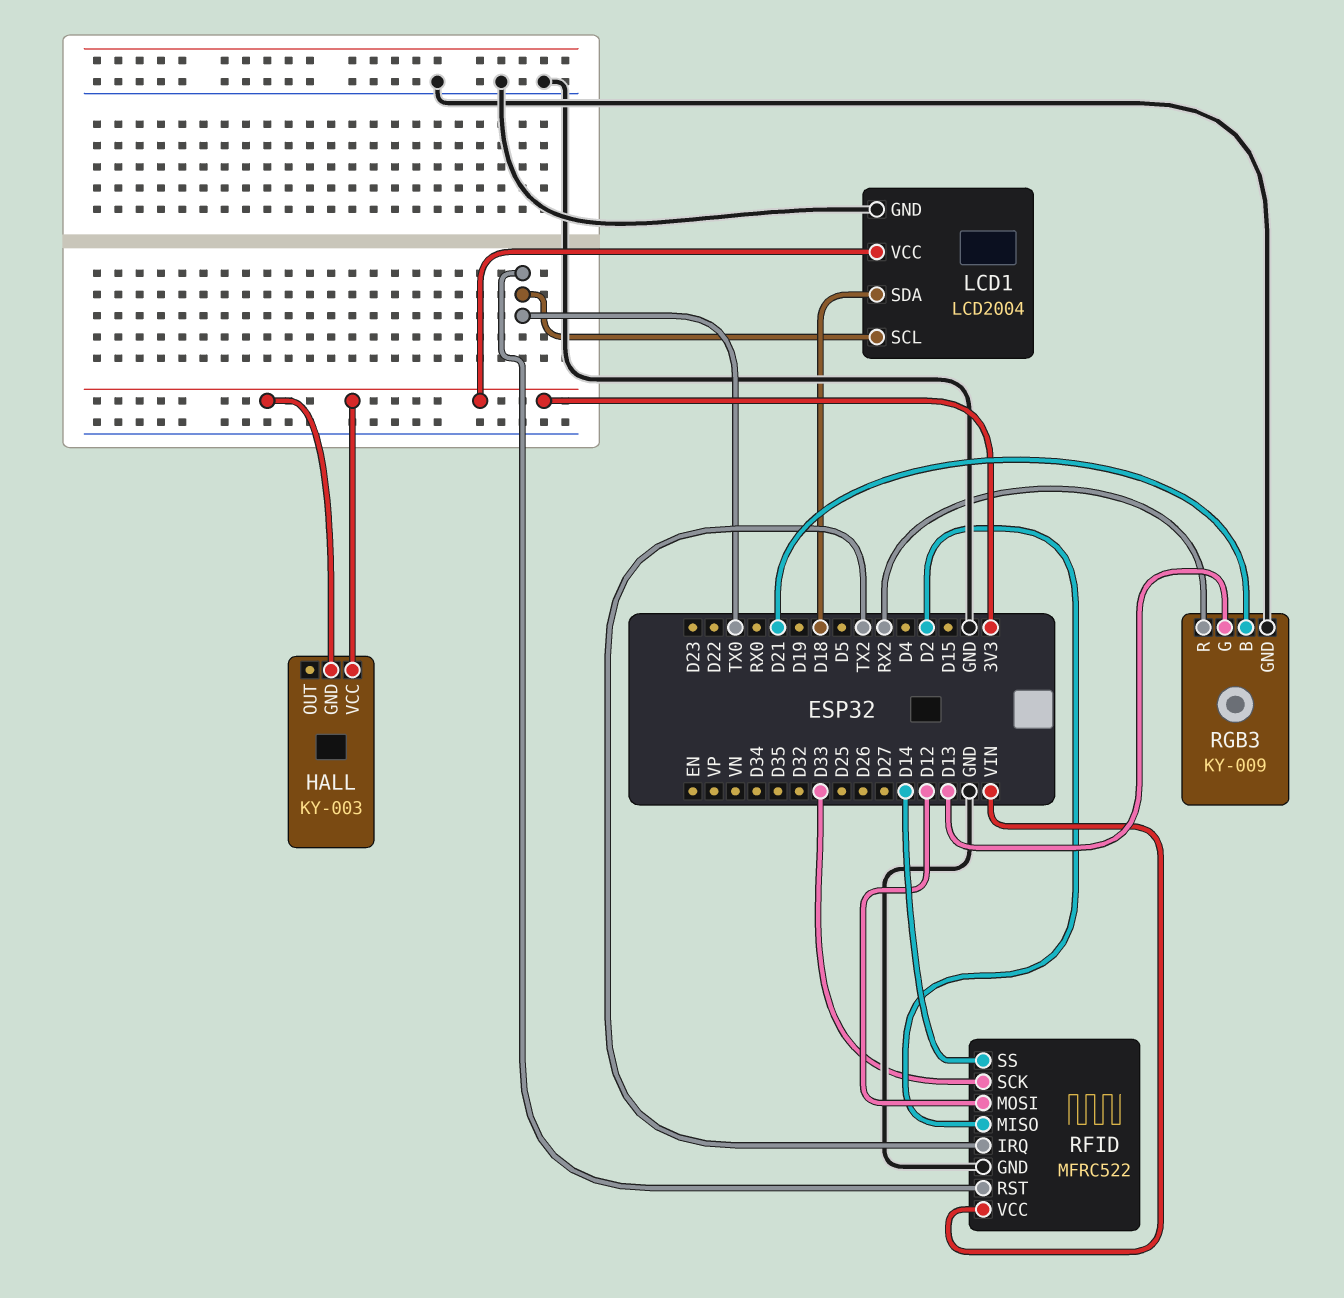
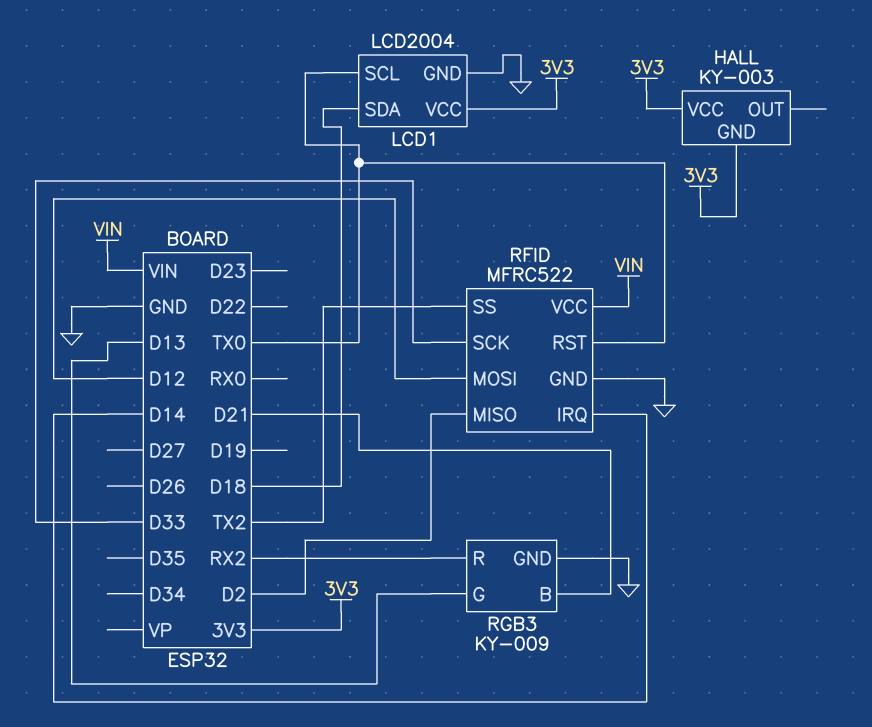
RFID pin IRQ: TX2 -> D14
RFID pin SS: D14 -> TX2

